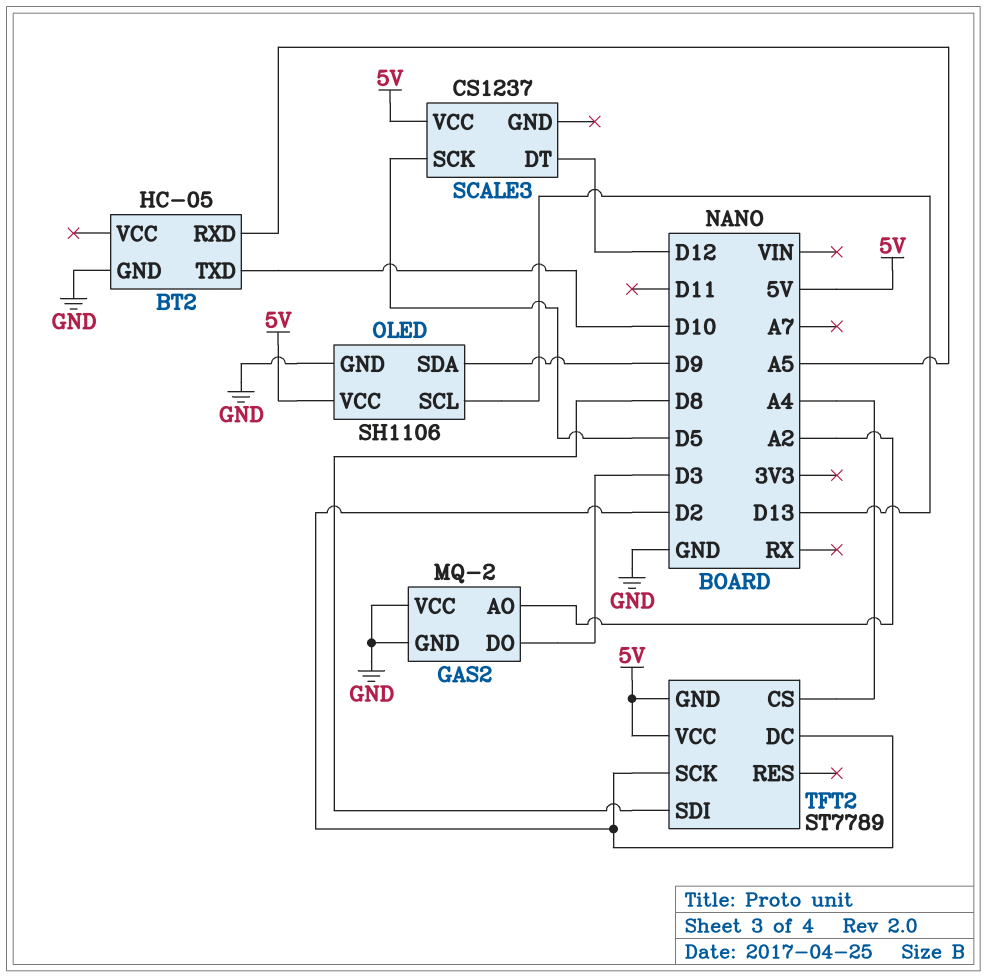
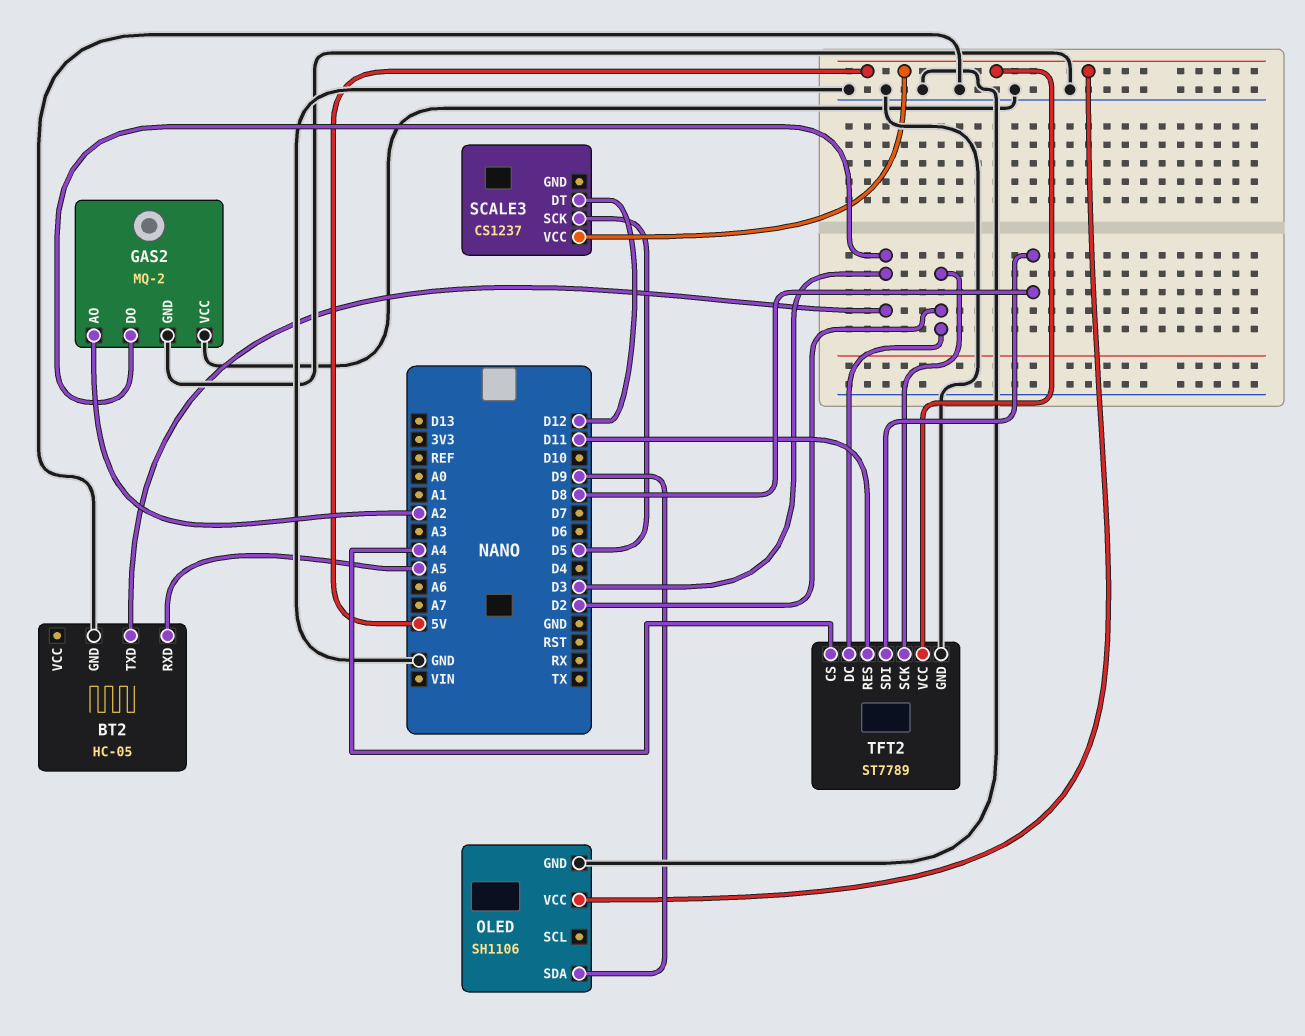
BT2 pin TXD: D10 -> D3
OLED pin SCL: D13 -> none
TFT2 pin GND: 5V -> GND
TFT2 pin RES: none -> D11

